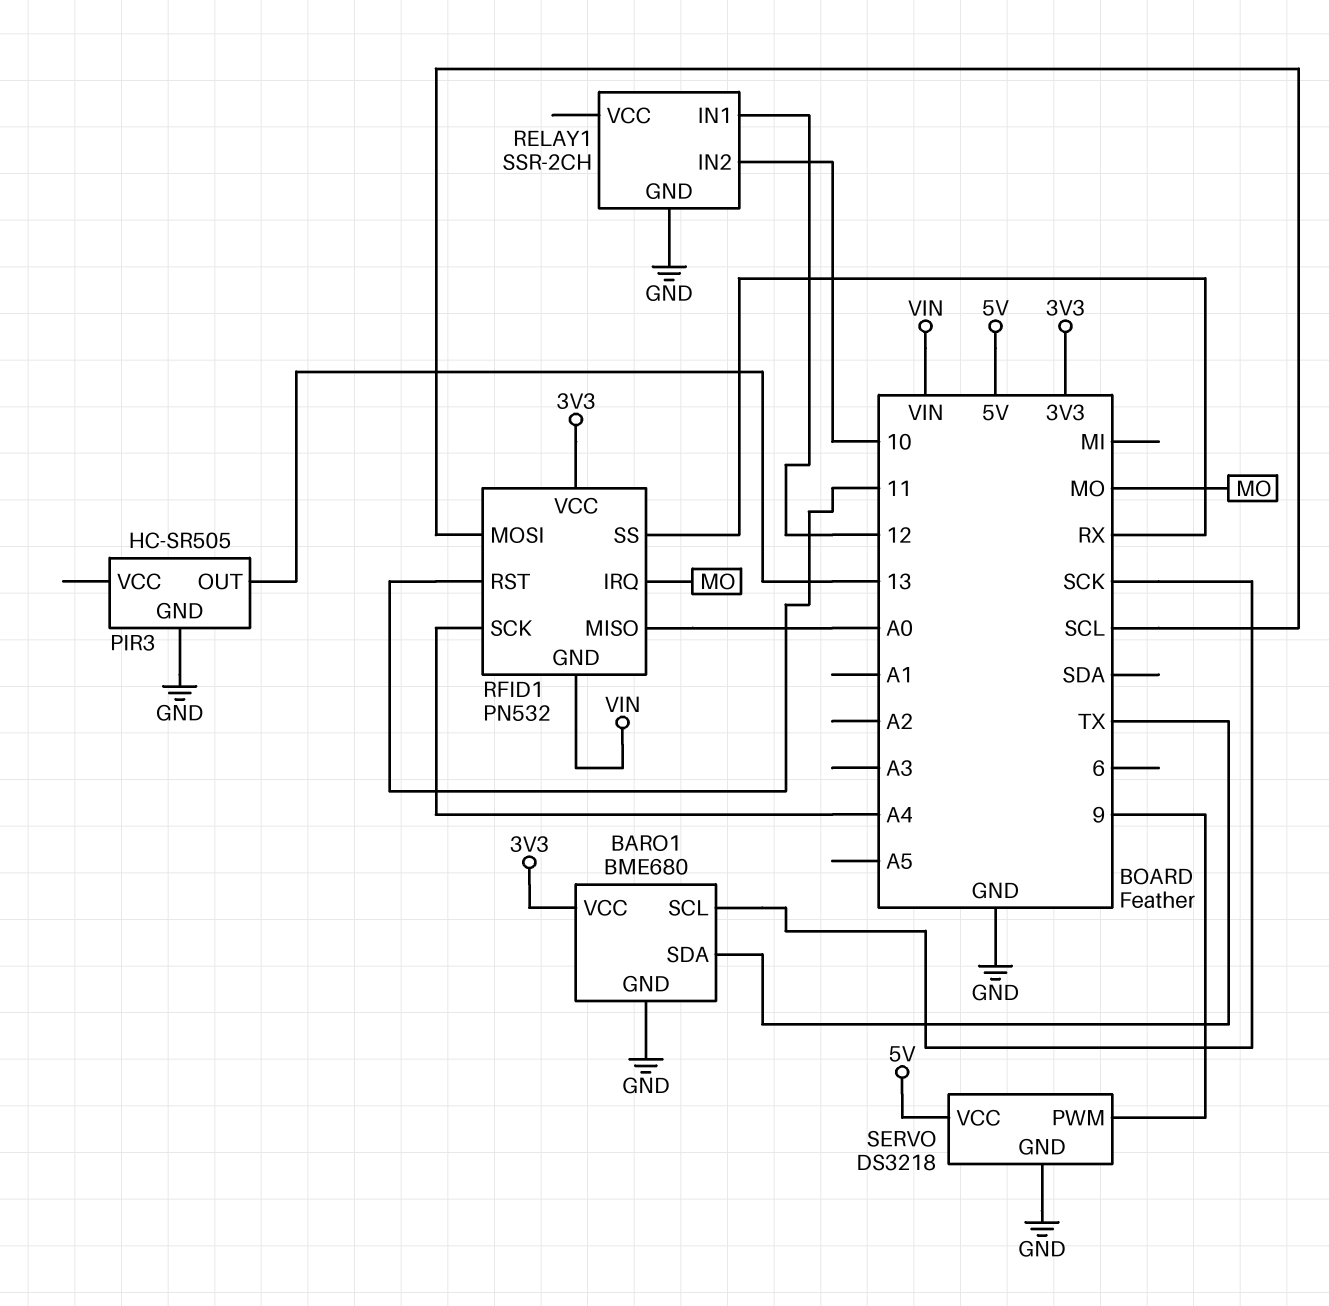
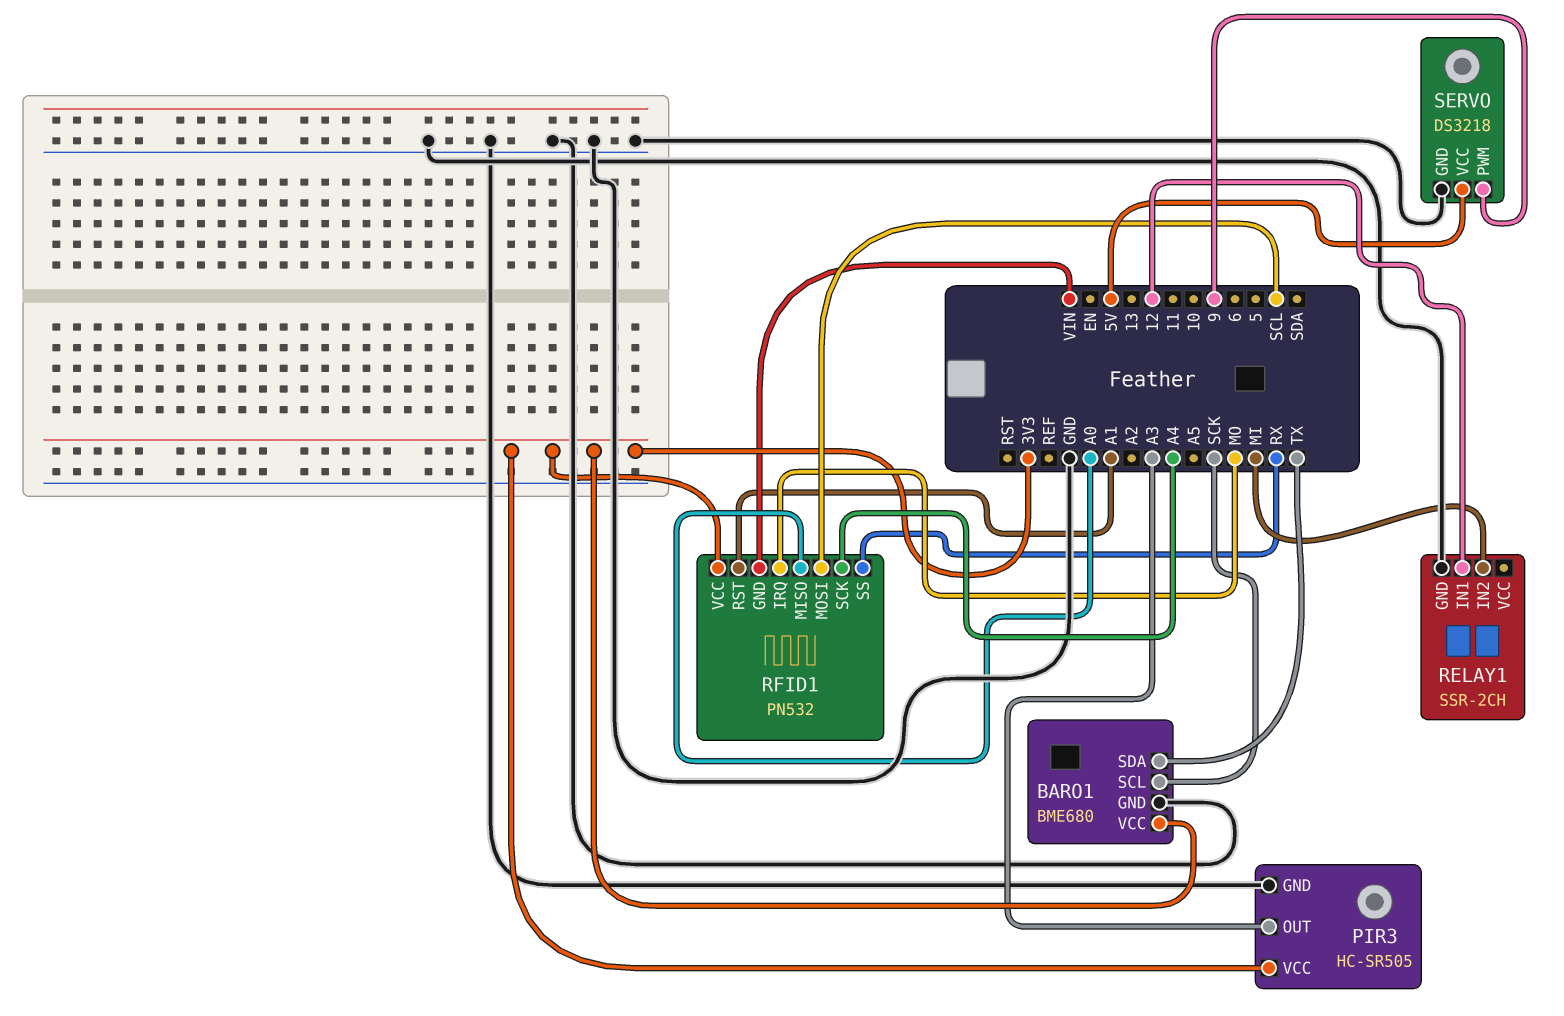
PIR3 pin OUT: 13 -> A3
PIR3 pin VCC: none -> 3V3
RELAY1 pin IN2: 10 -> MI
RFID1 pin RST: 11 -> A1

